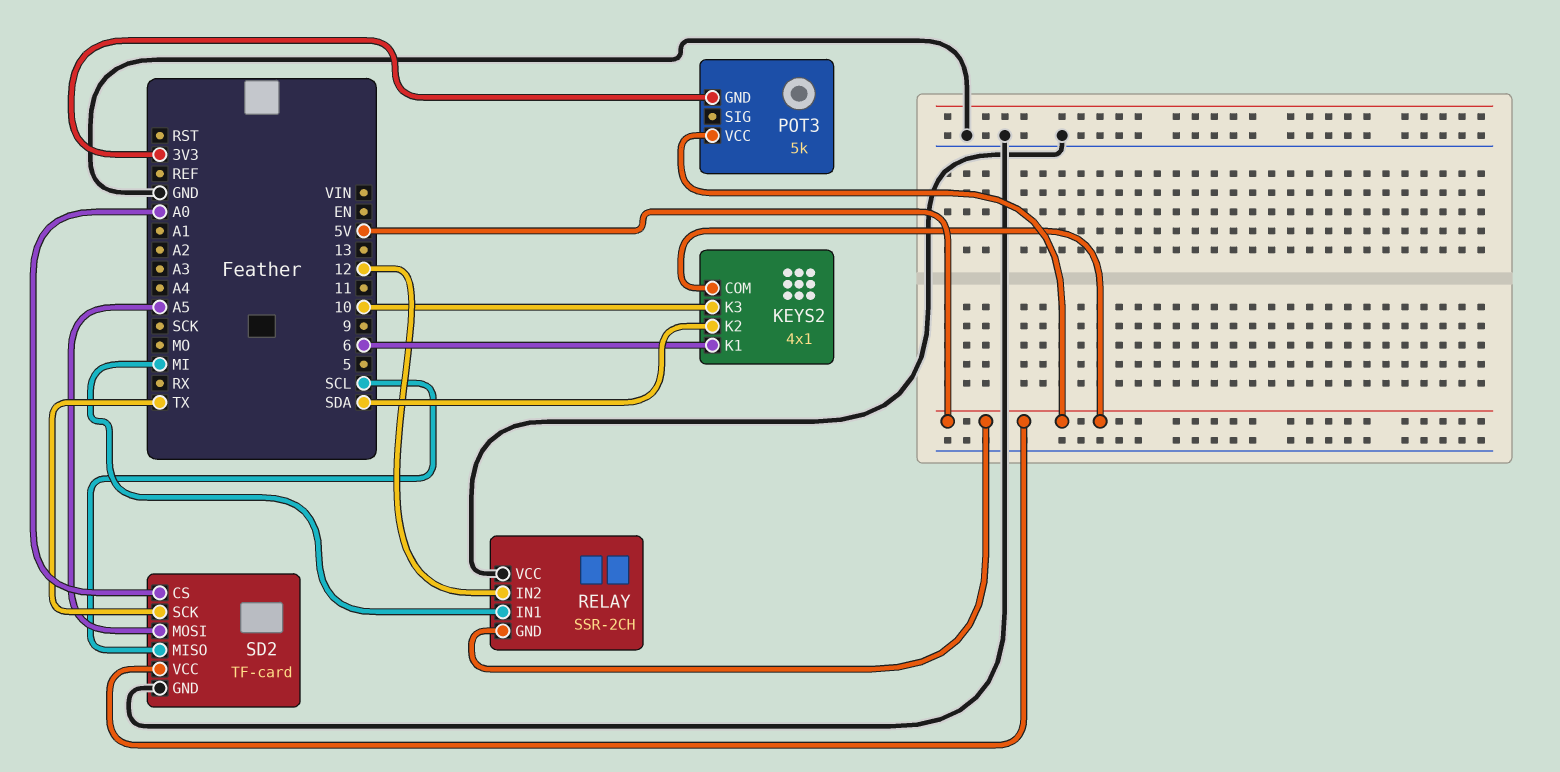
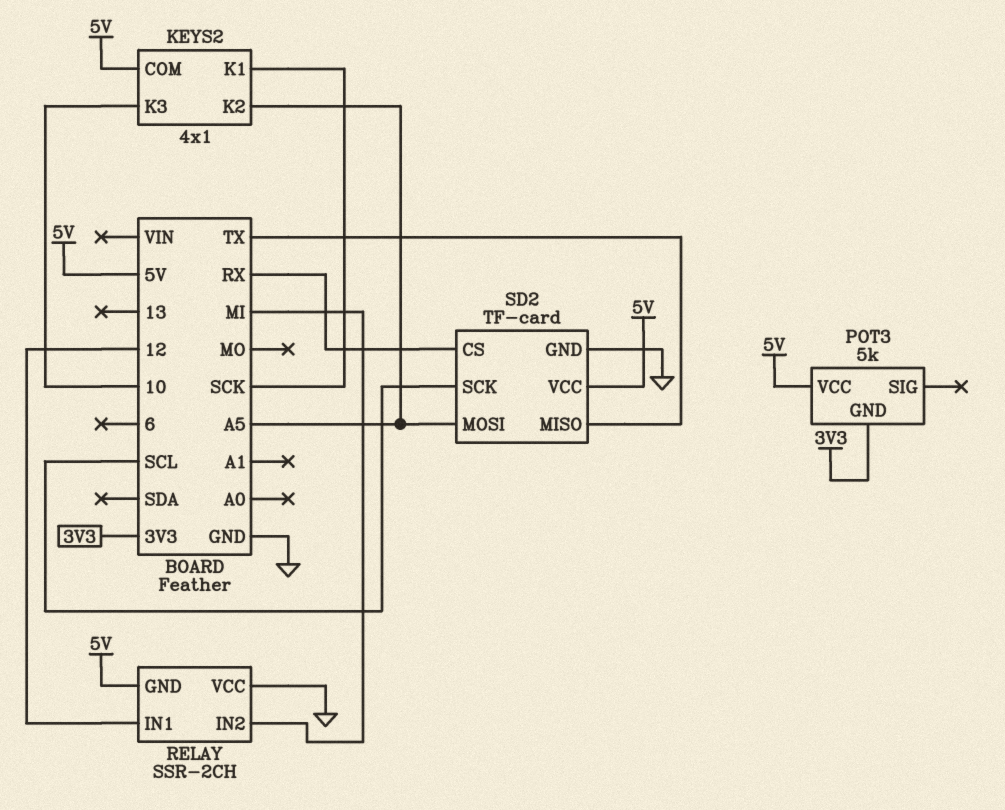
KEYS2 pin K1: 6 -> SCK
KEYS2 pin K2: SDA -> A5
RELAY pin IN1: MI -> 12
RELAY pin IN2: 12 -> MI
SD2 pin CS: A0 -> RX
SD2 pin MISO: SCL -> TX
SD2 pin SCK: TX -> SCL

